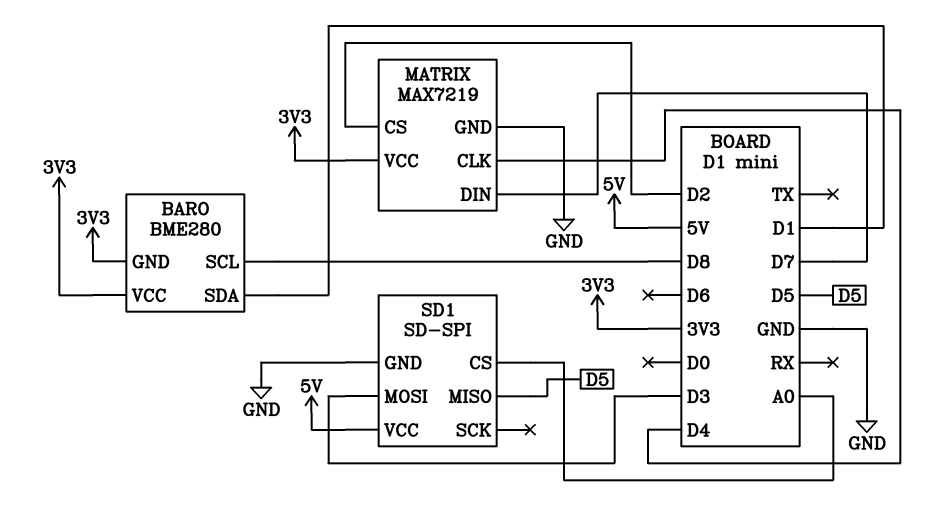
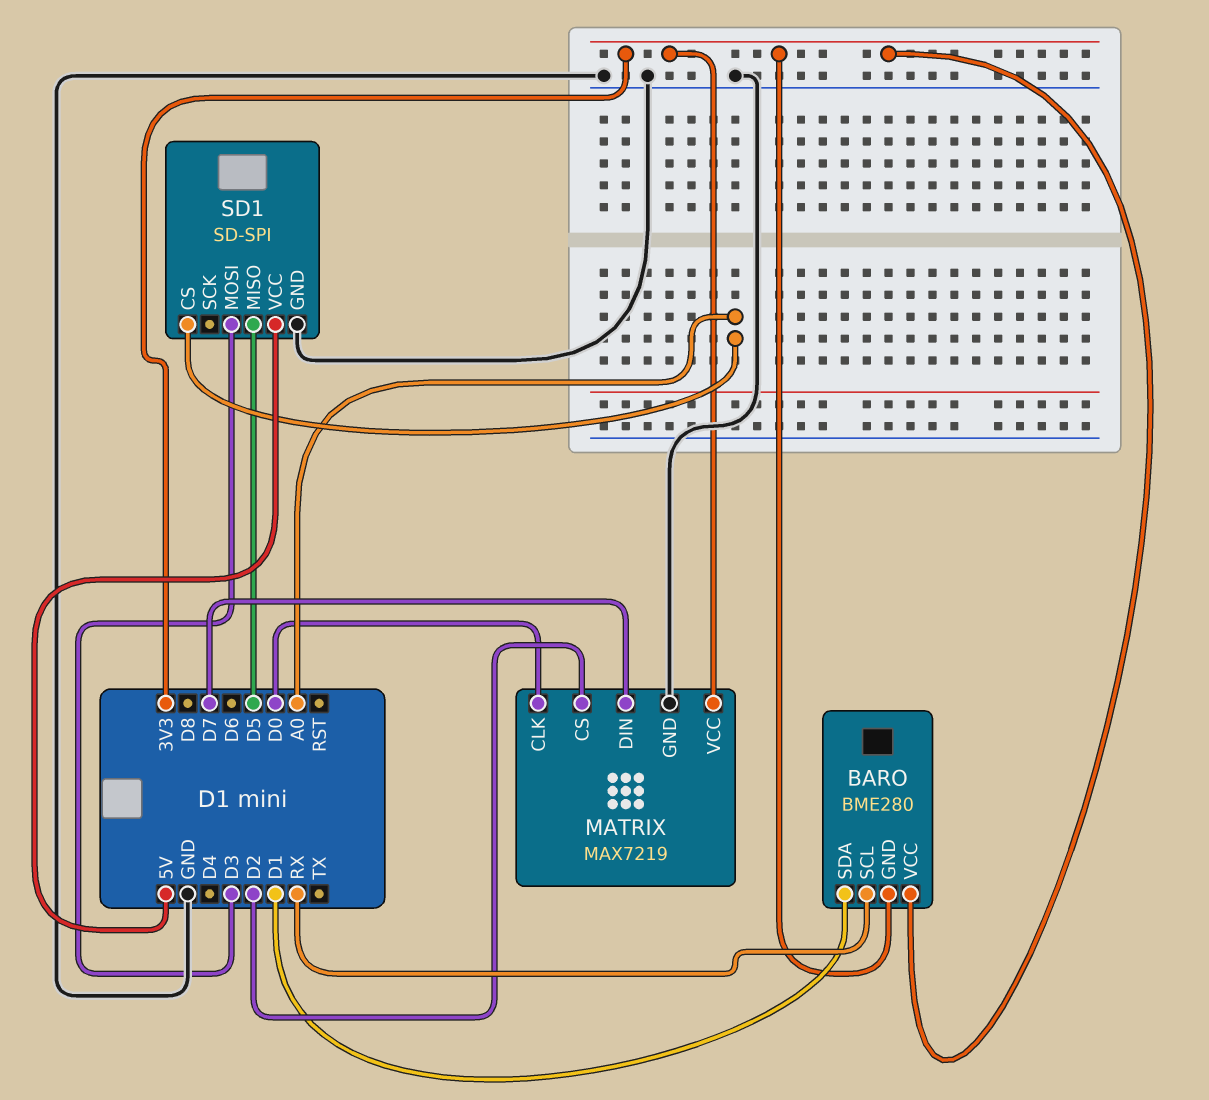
BARO pin SCL: D8 -> RX
MATRIX pin CLK: D4 -> D0

